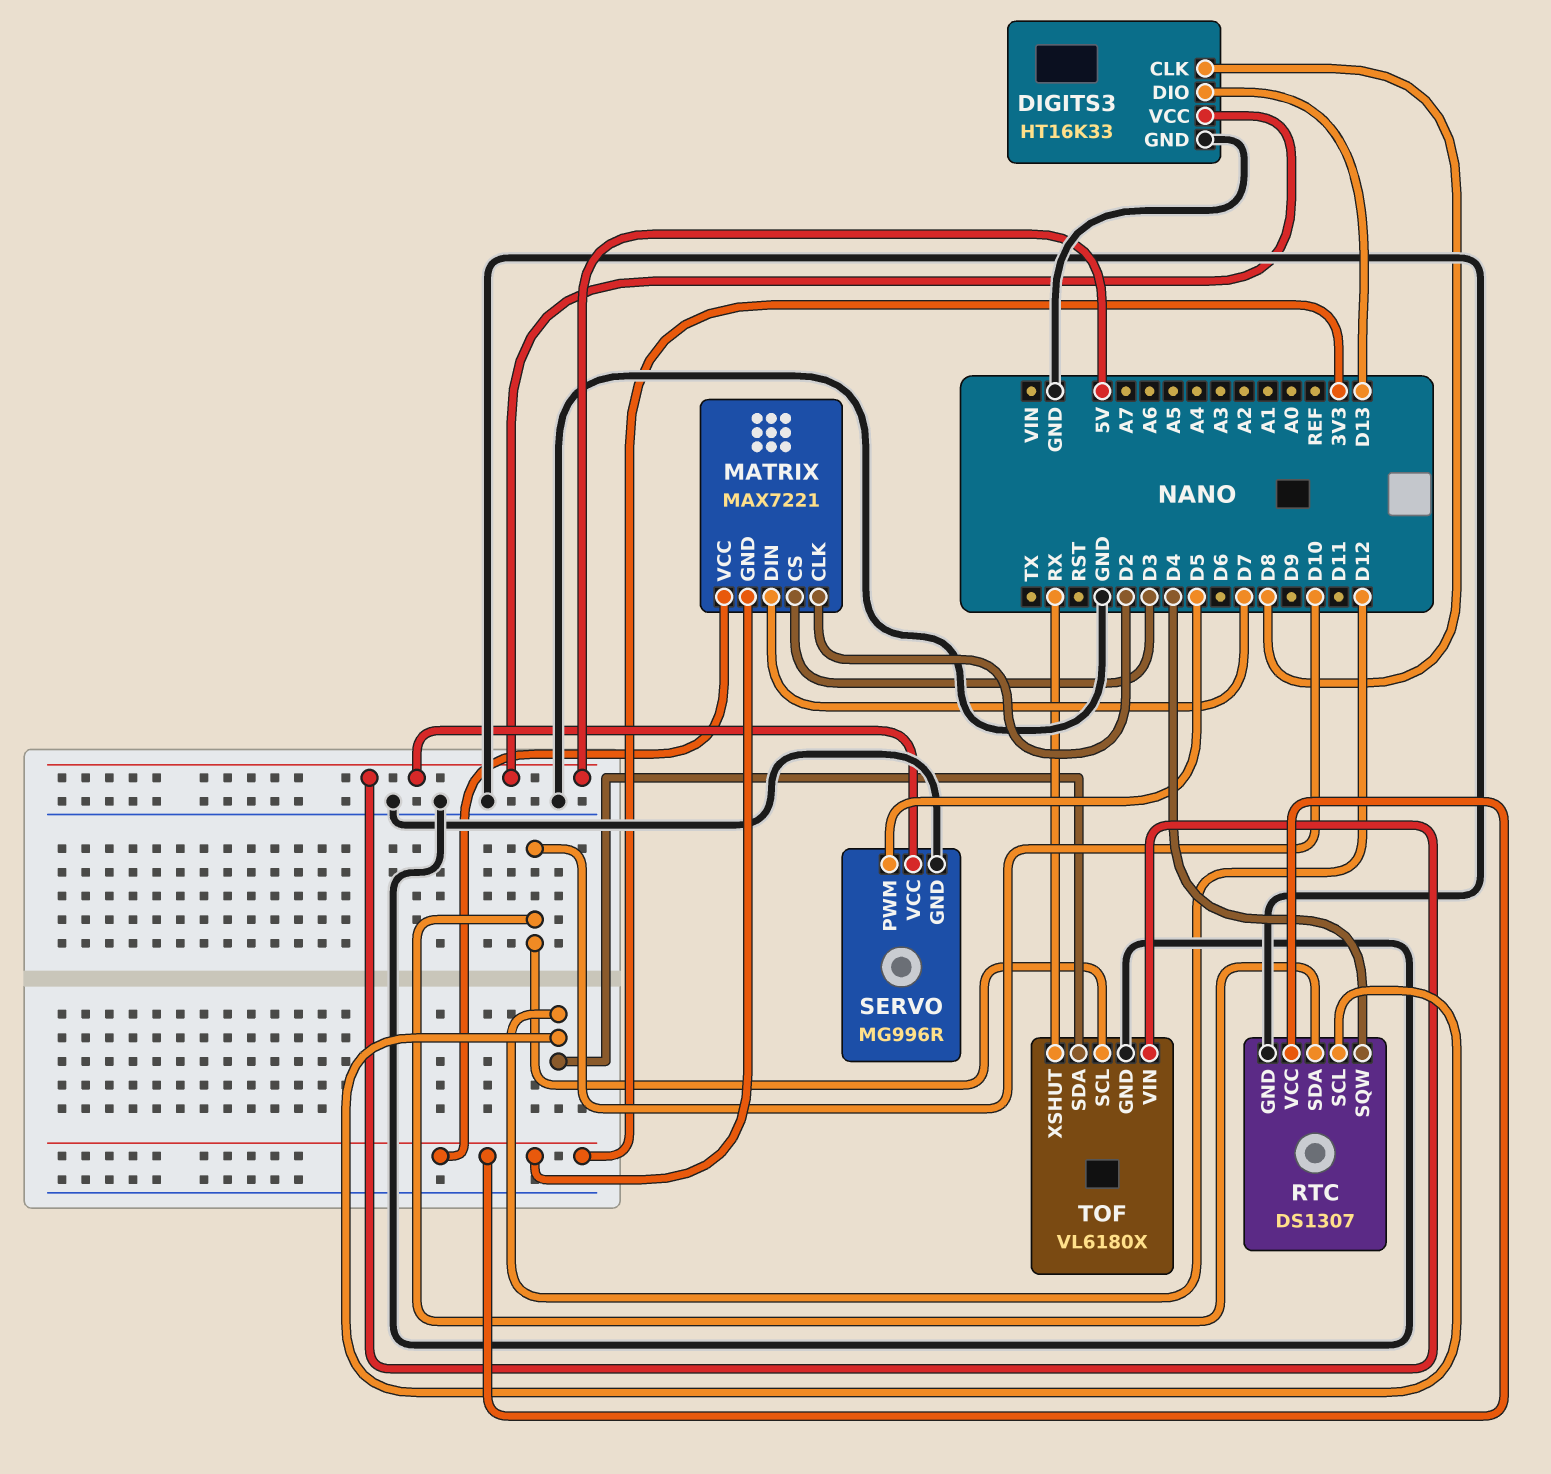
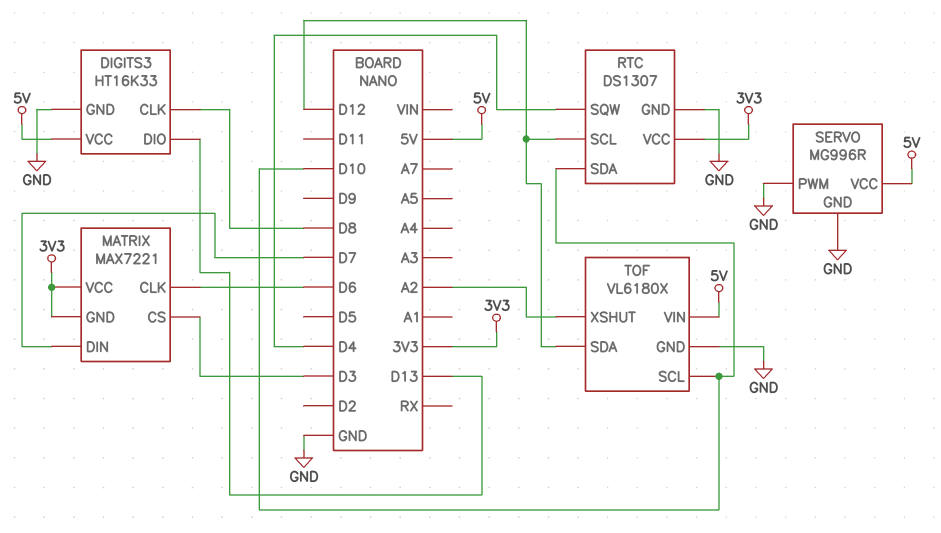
MATRIX pin CLK: D2 -> D6
SERVO pin PWM: D5 -> GND
TOF pin XSHUT: RX -> A2

